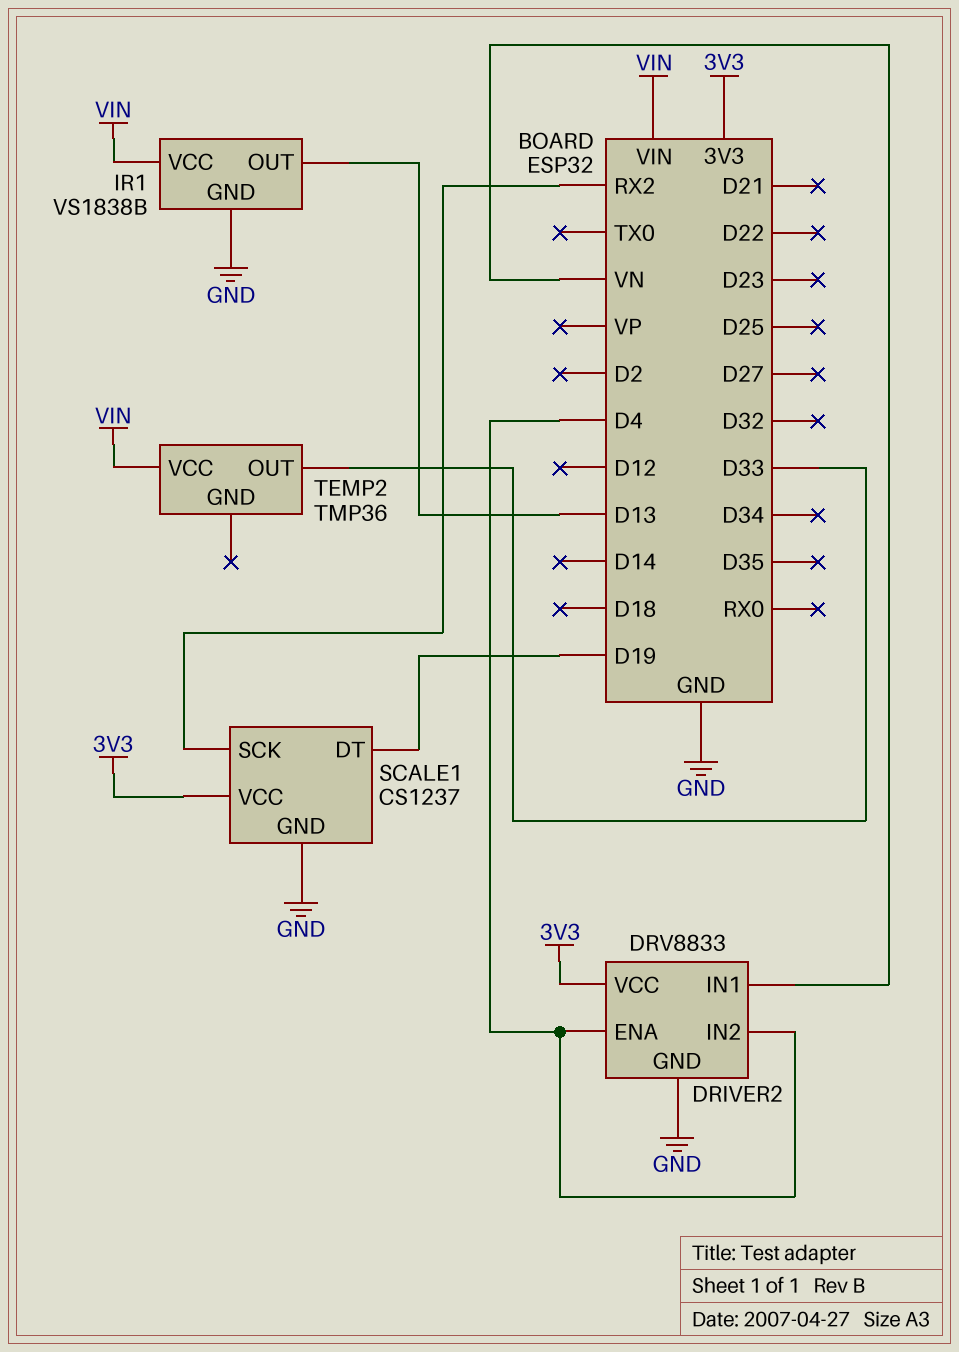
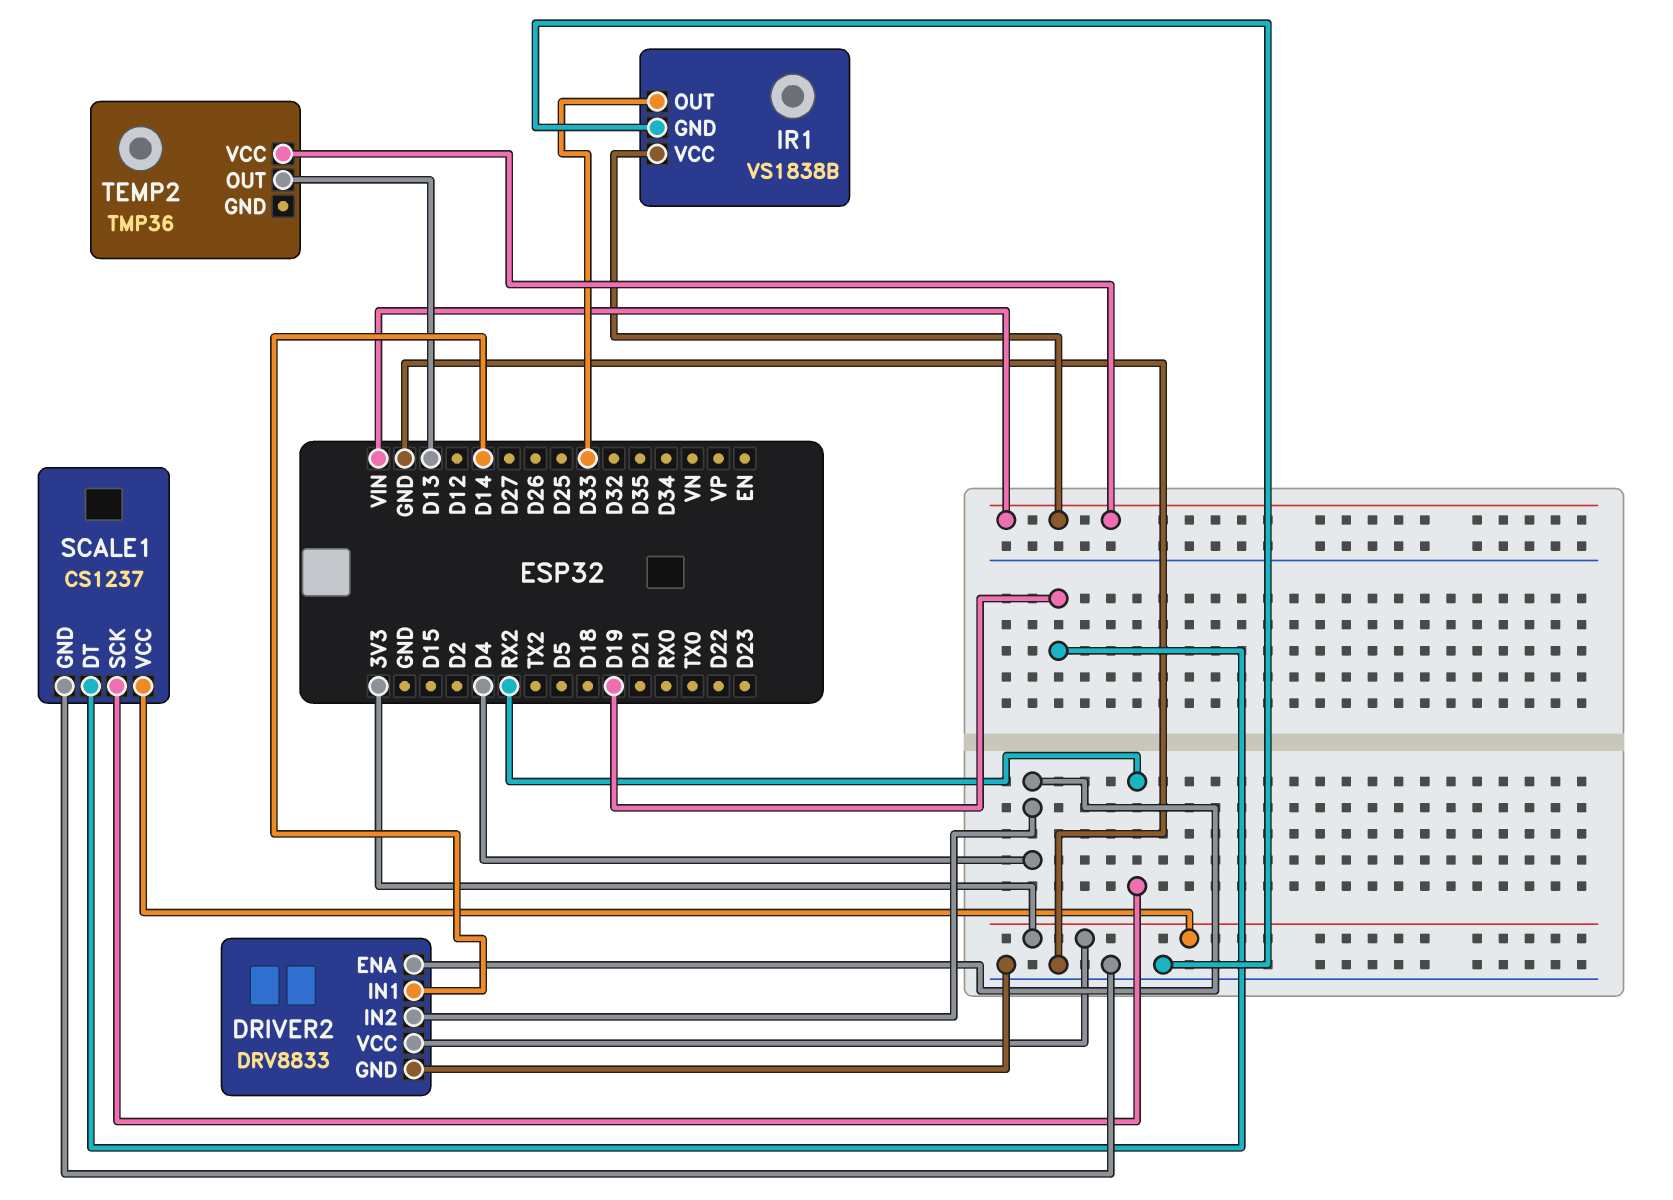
DRIVER2 pin IN1: VN -> D14
IR1 pin OUT: D13 -> D33
TEMP2 pin OUT: D33 -> D13

